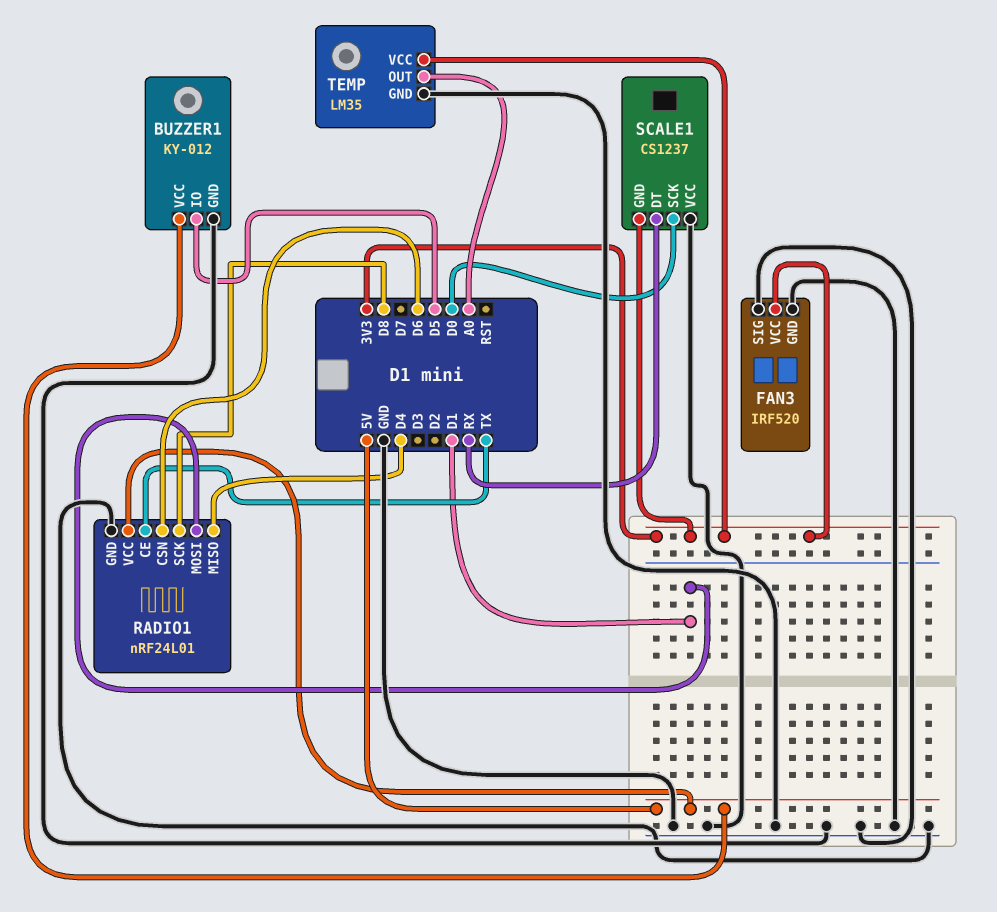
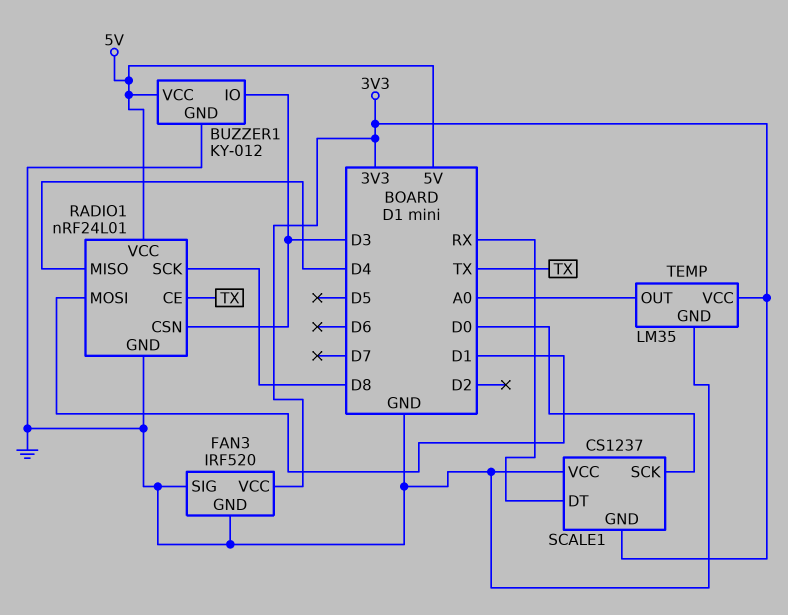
BUZZER1 pin IO: D5 -> D3
RADIO1 pin CSN: D6 -> D3

